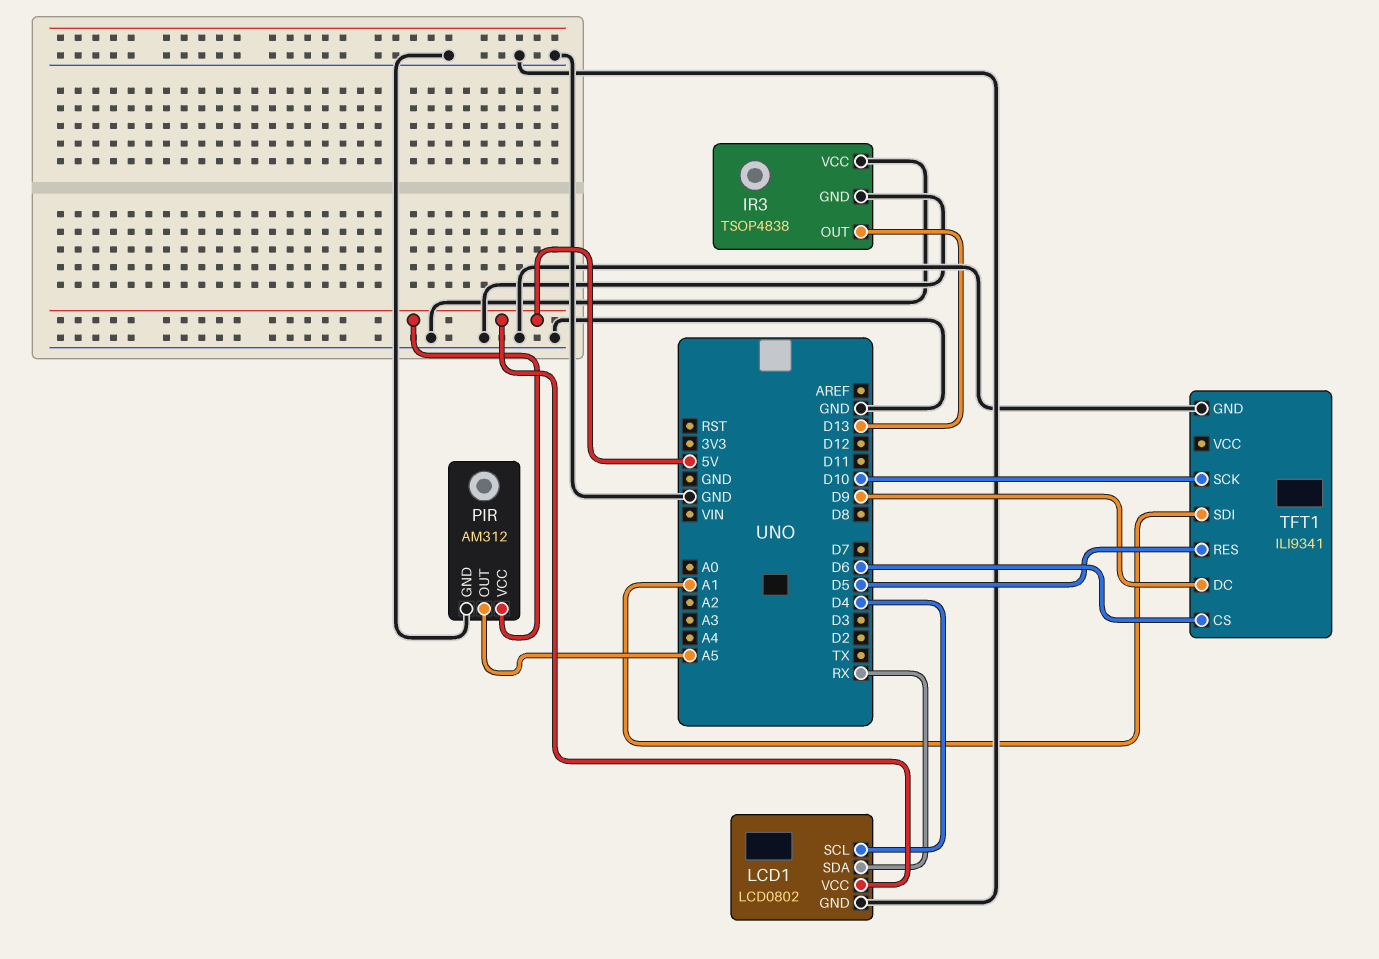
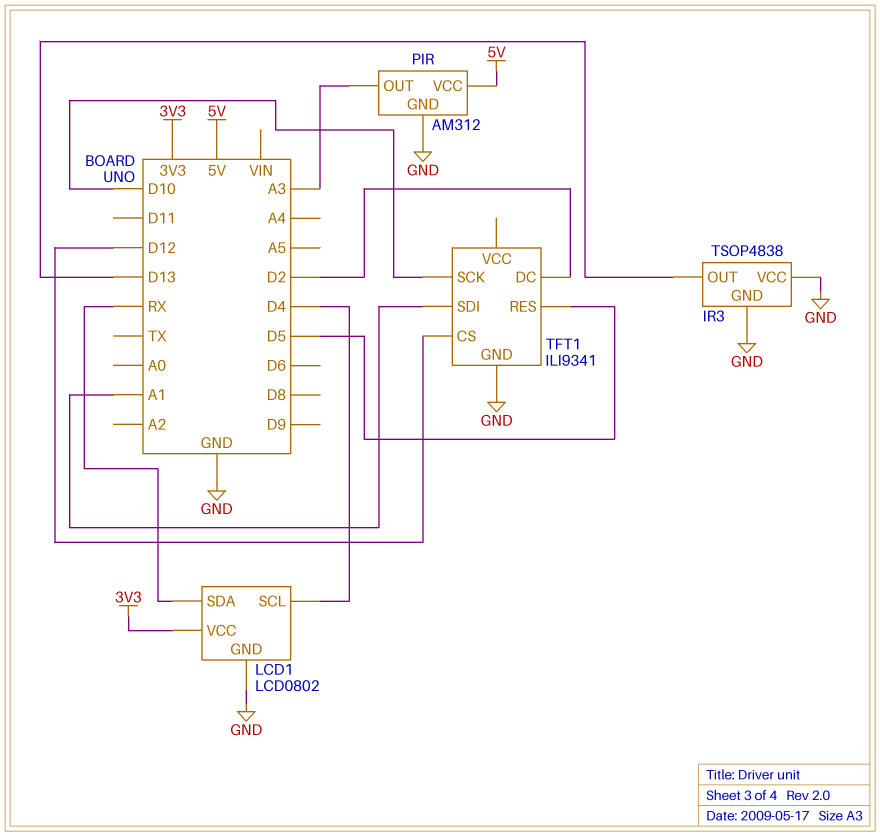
LCD1 pin VCC: 5V -> 3V3
PIR pin OUT: A5 -> A3
TFT1 pin CS: D6 -> D12
TFT1 pin DC: D9 -> D2

